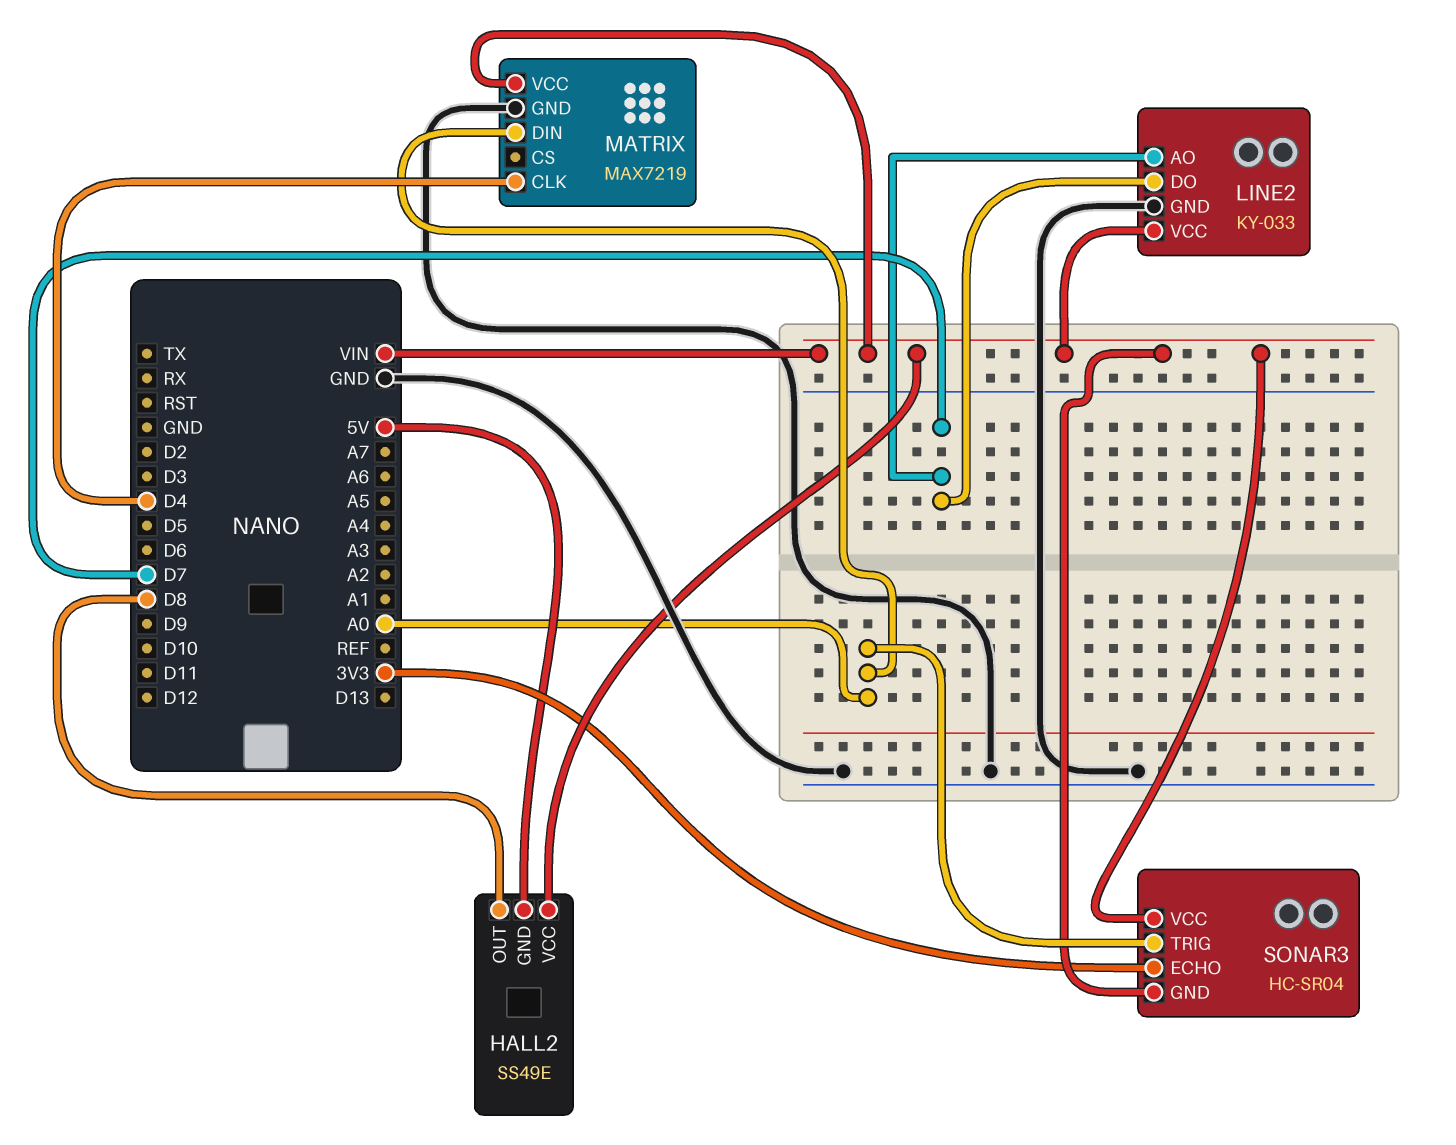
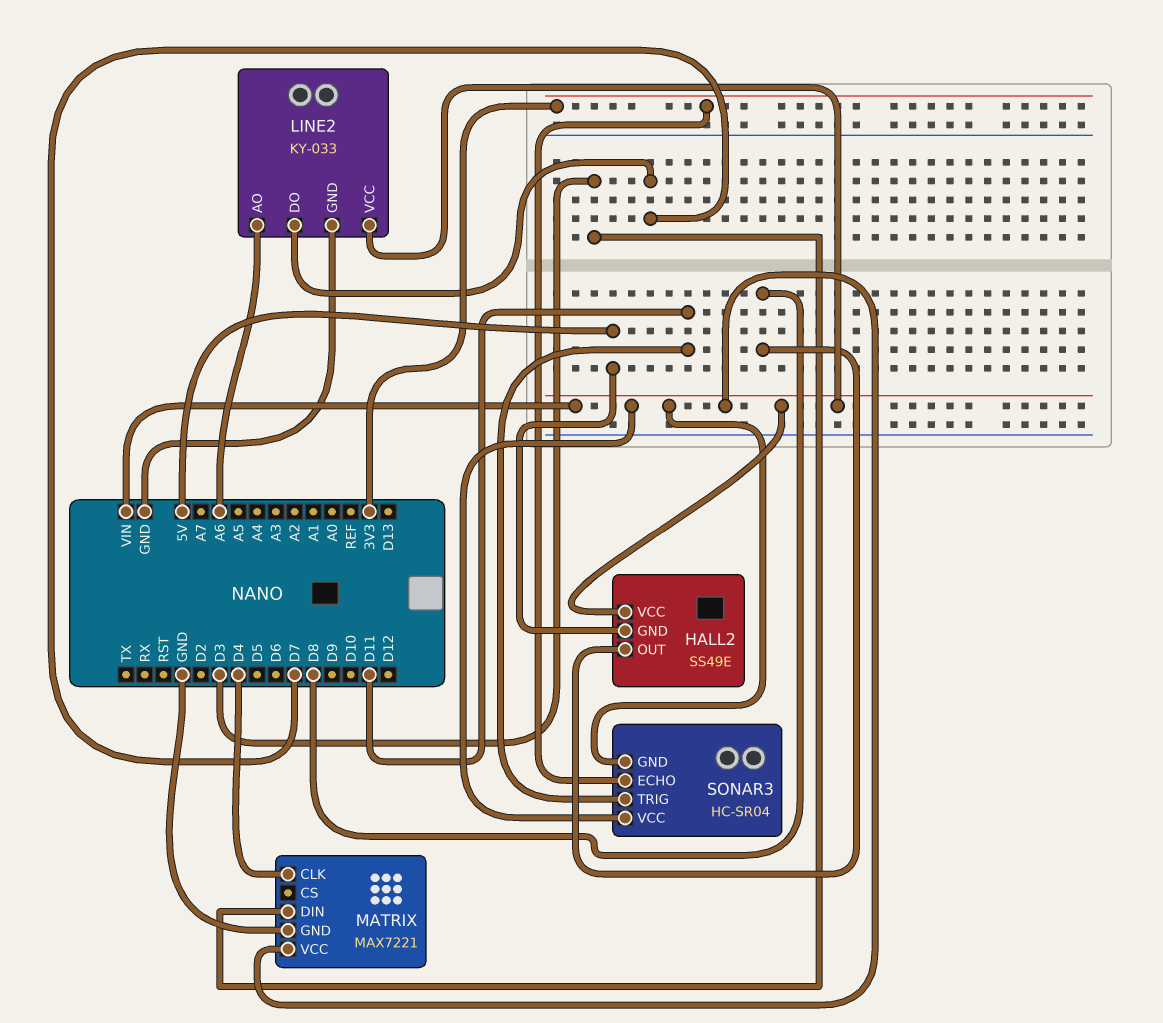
LINE2 pin AO: D7 -> A6
MATRIX: MAX7219 -> MAX7221
MATRIX pin DIN: A0 -> D3
SONAR3 pin TRIG: A0 -> D11

